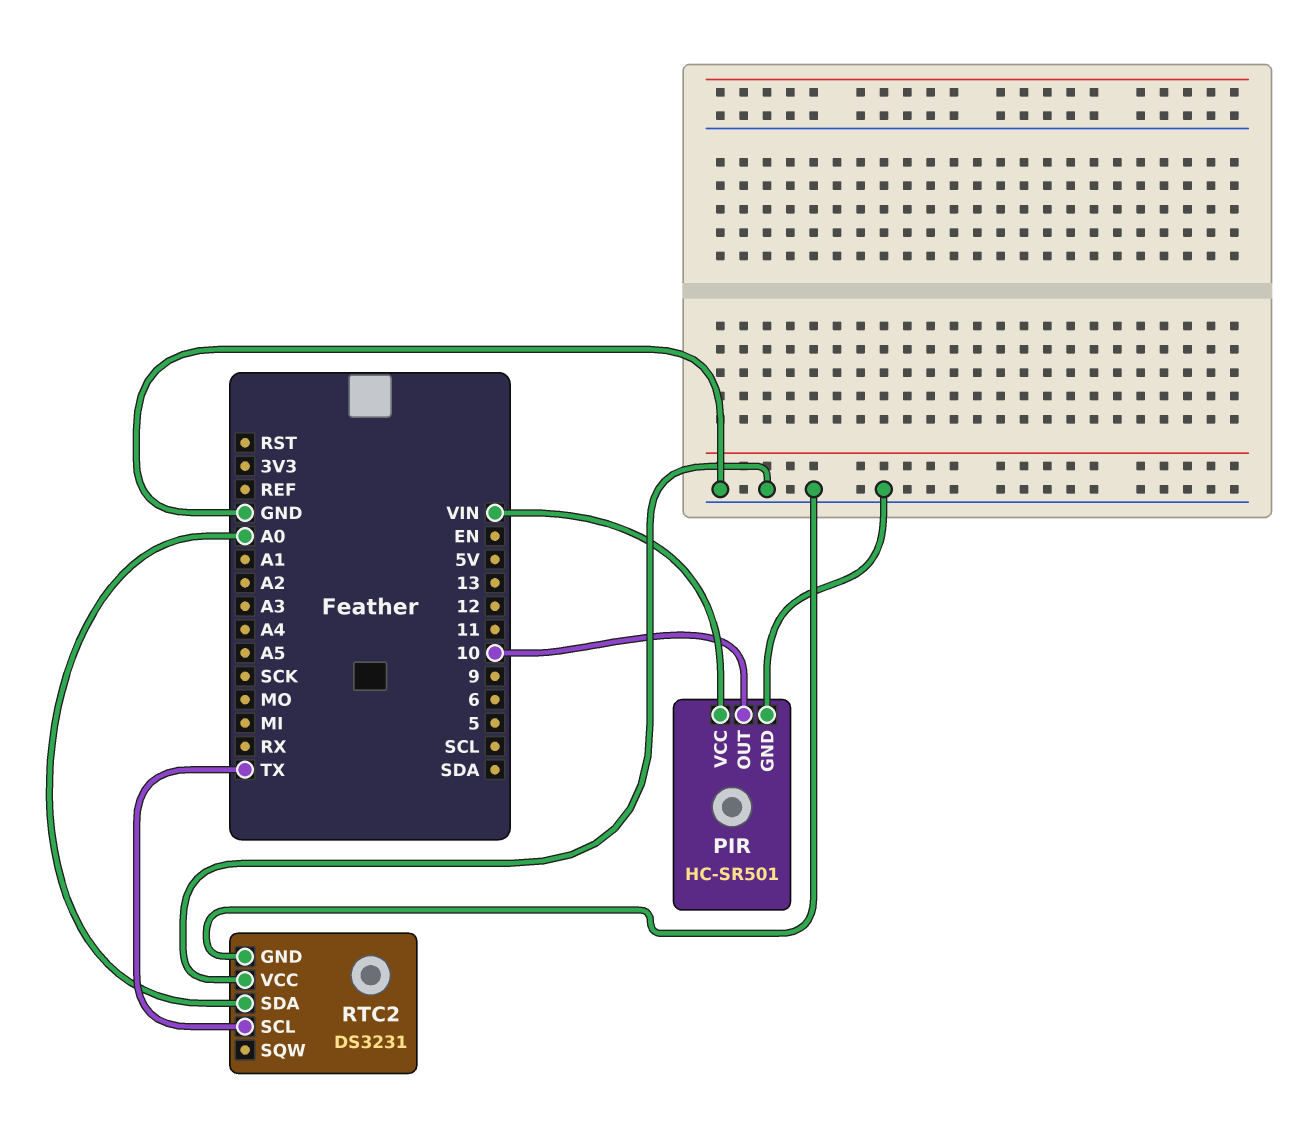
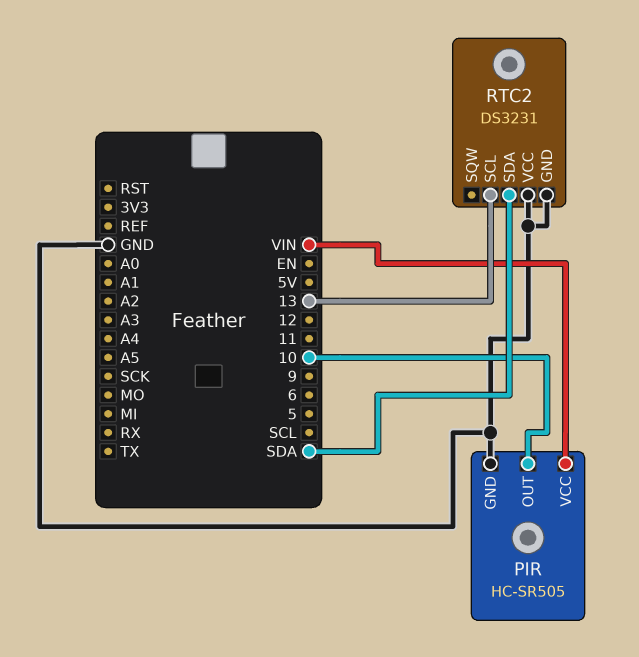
PIR: HC-SR501 -> HC-SR505
RTC2 pin SCL: TX -> 13
RTC2 pin SDA: A0 -> SDA

